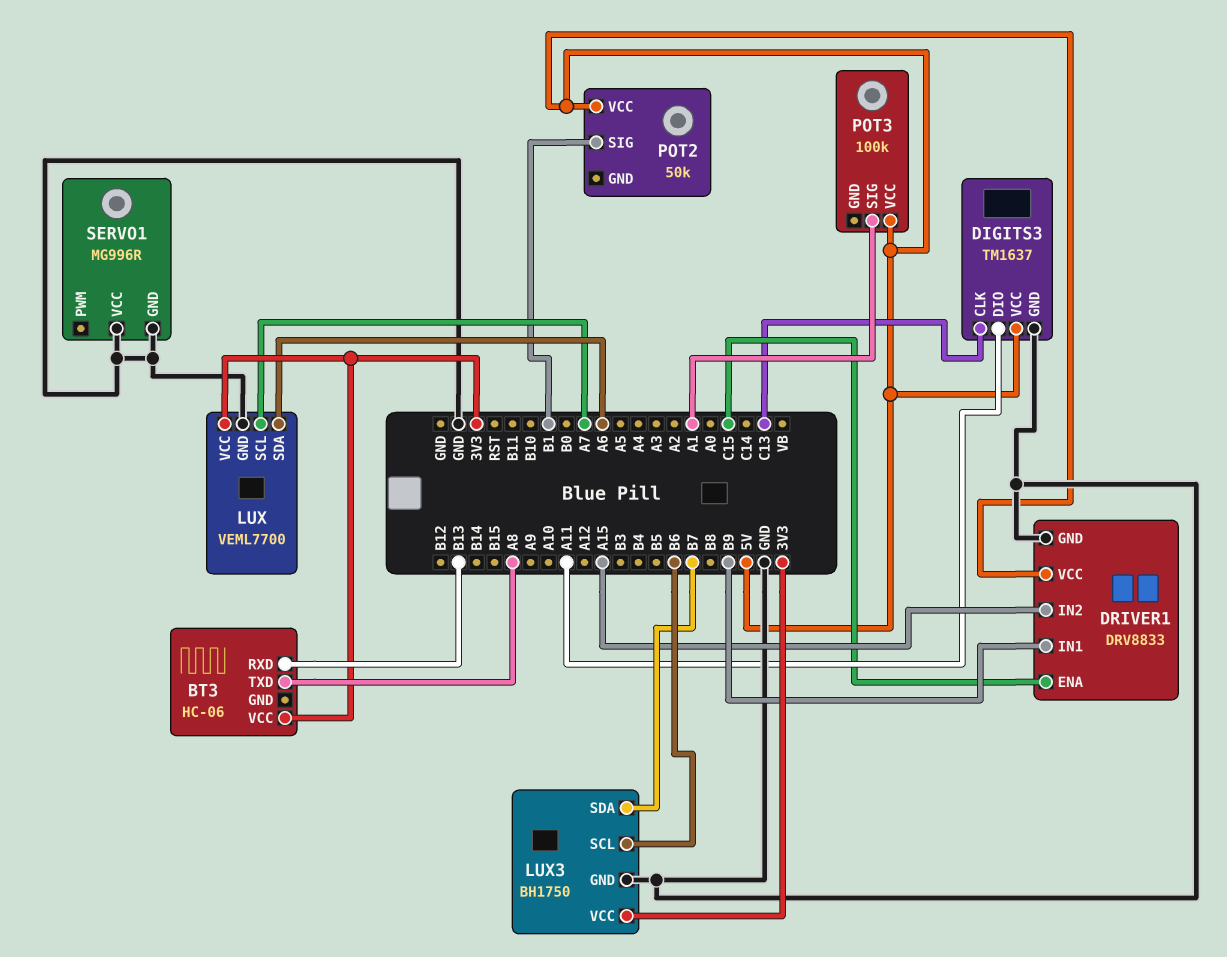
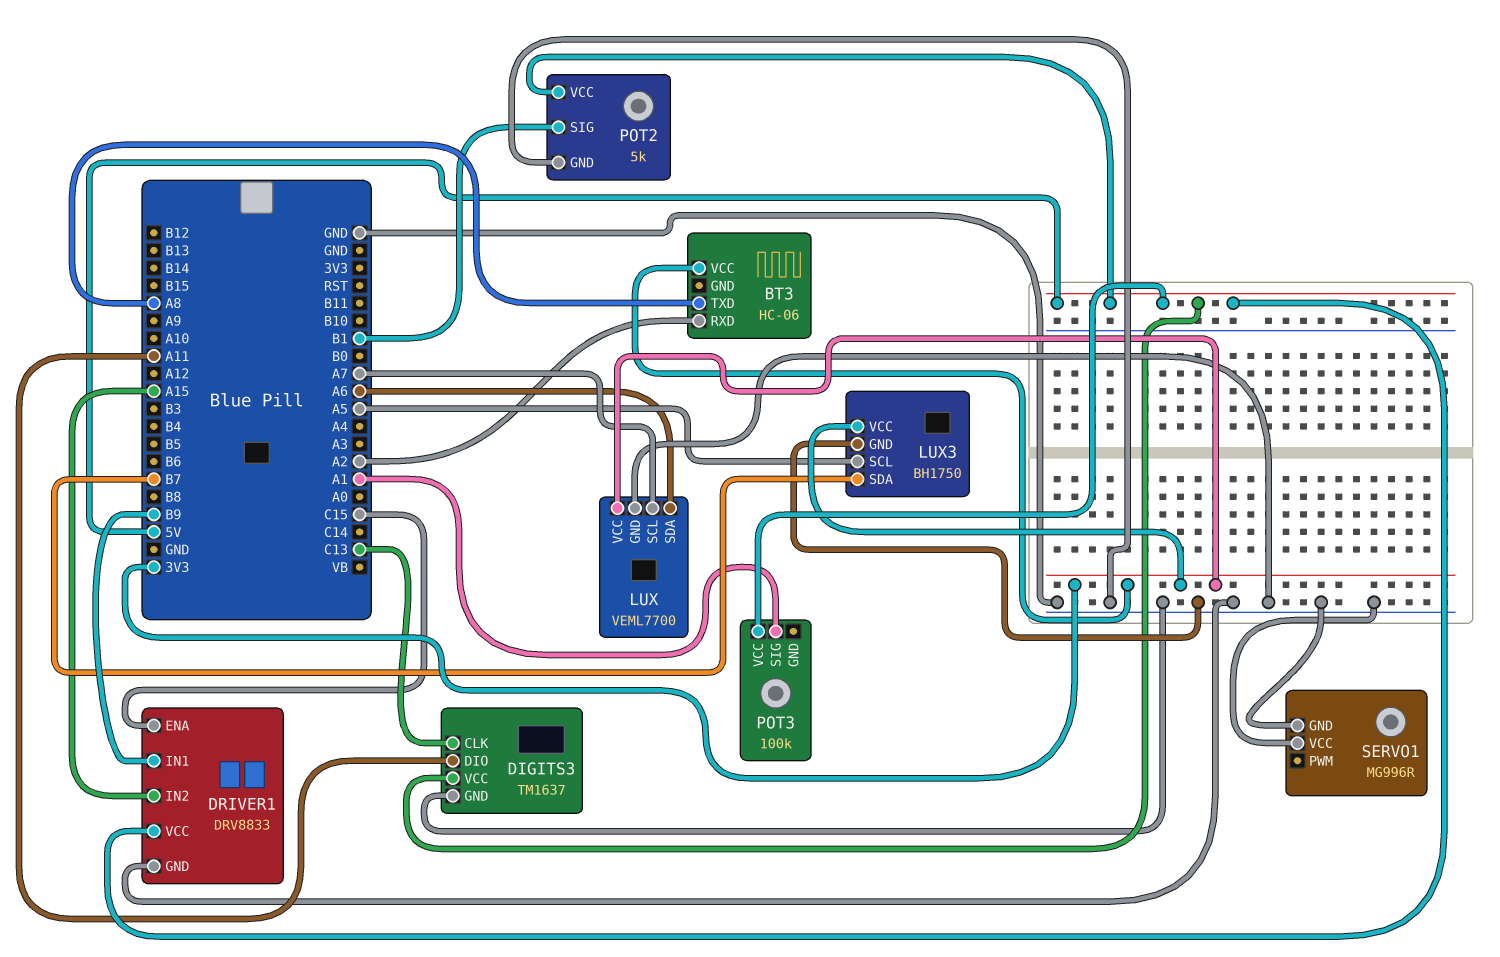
BT3 pin RXD: B13 -> A2
LUX3 pin SCL: B6 -> A5
POT2: 50k -> 5k
POT2 pin GND: none -> GND

